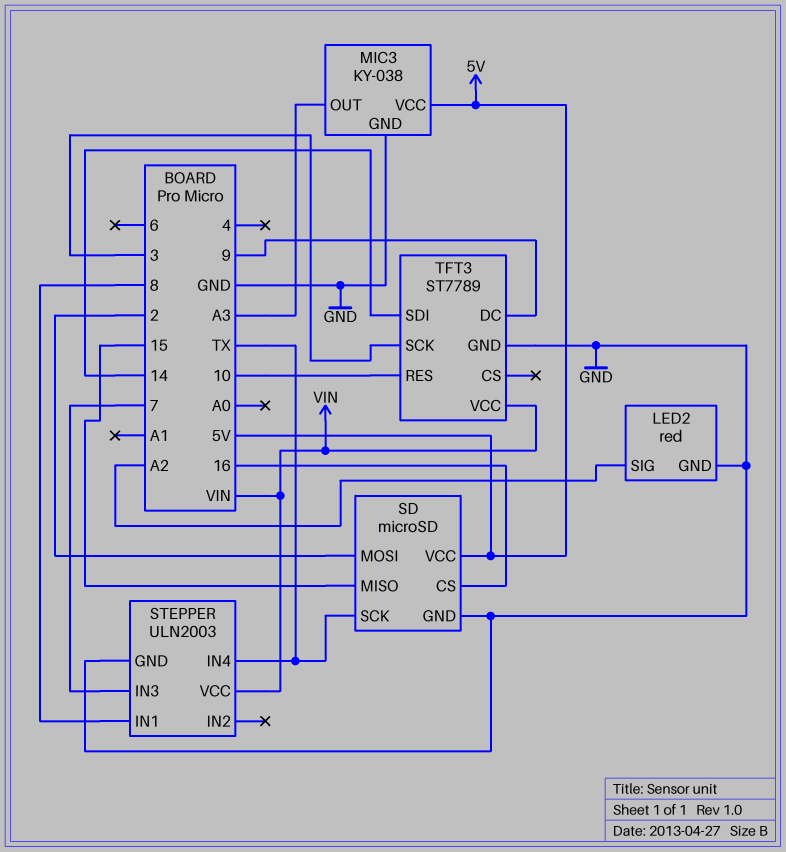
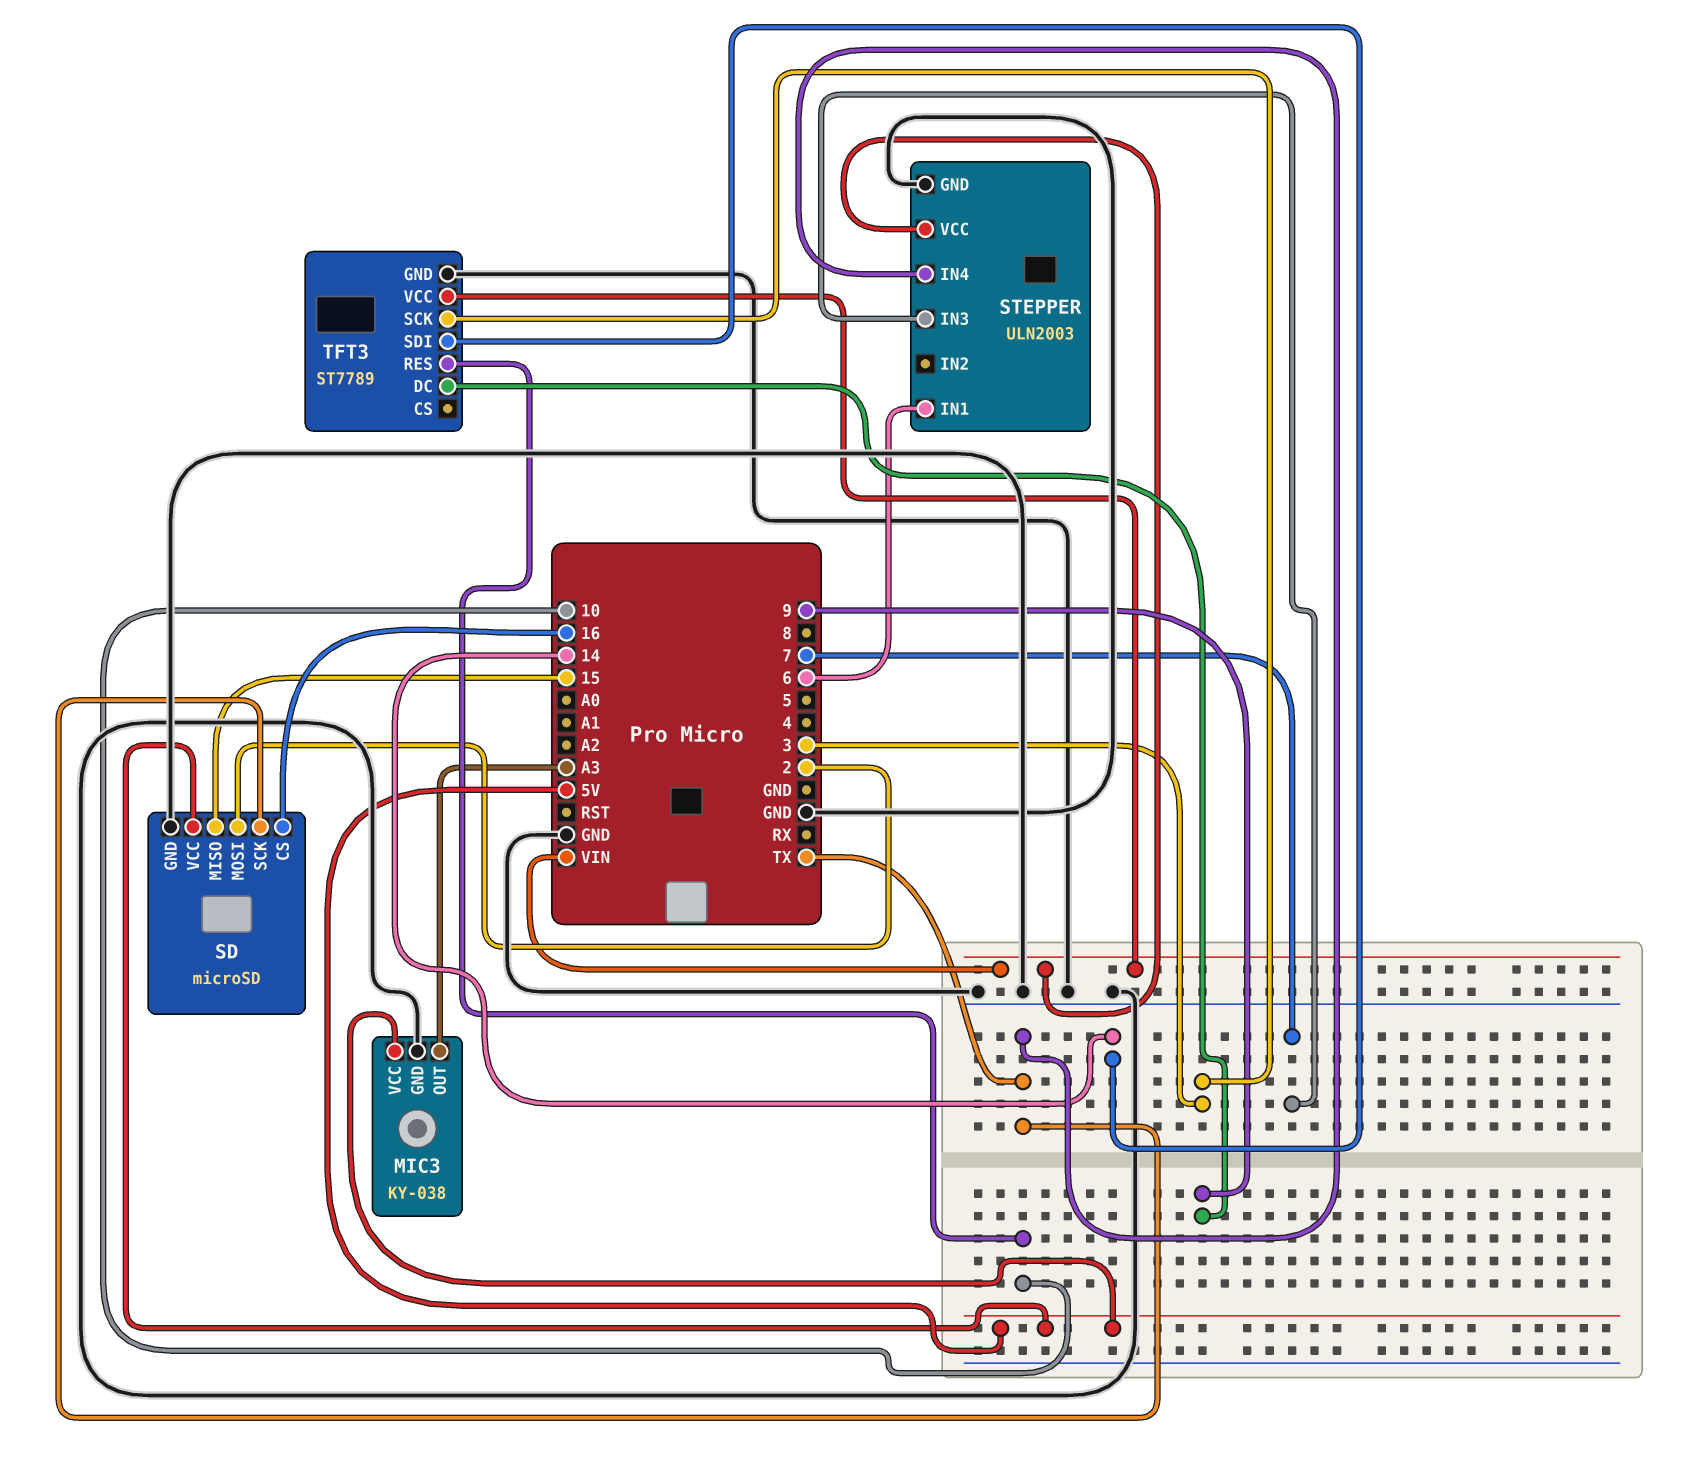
LED2: red -> none
LED2 pin GND: GND -> none
LED2 pin SIG: A2 -> none
STEPPER pin IN1: 8 -> 6

